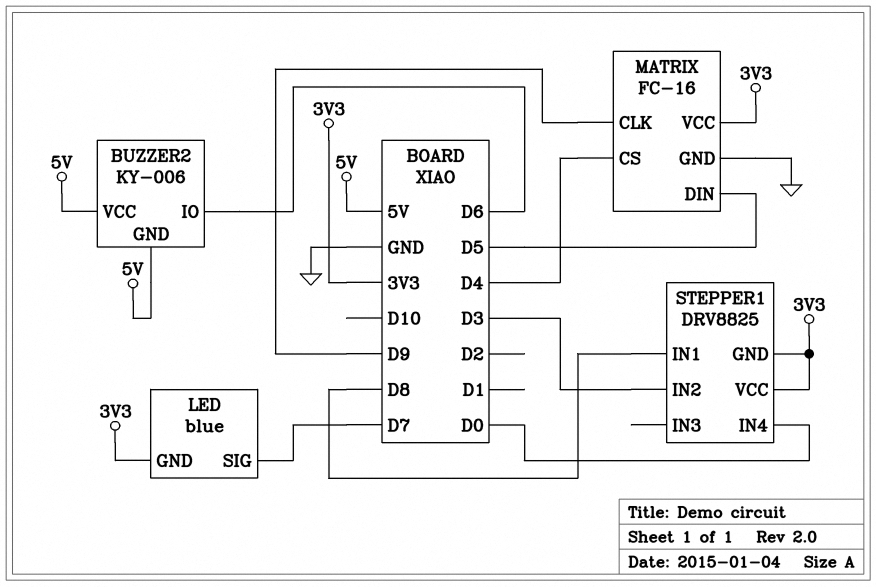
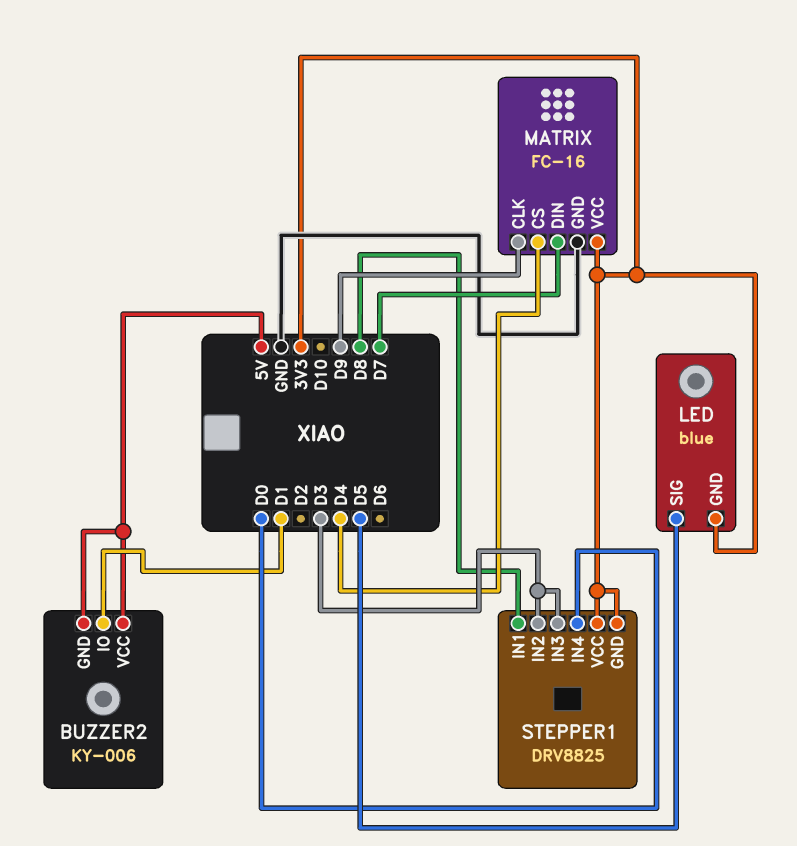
BUZZER2 pin IO: D6 -> D1
LED pin SIG: D7 -> D5
MATRIX pin DIN: D5 -> D7
STEPPER1 pin IN3: none -> D3

